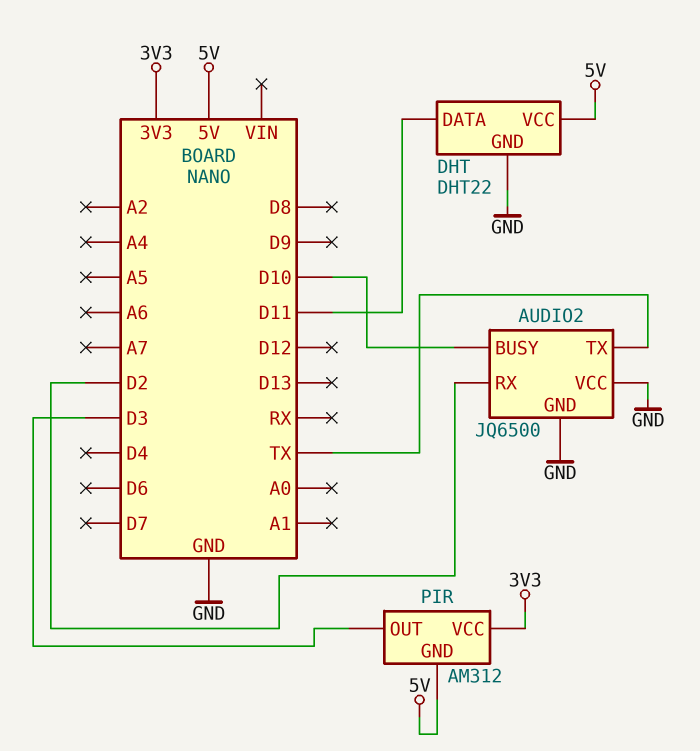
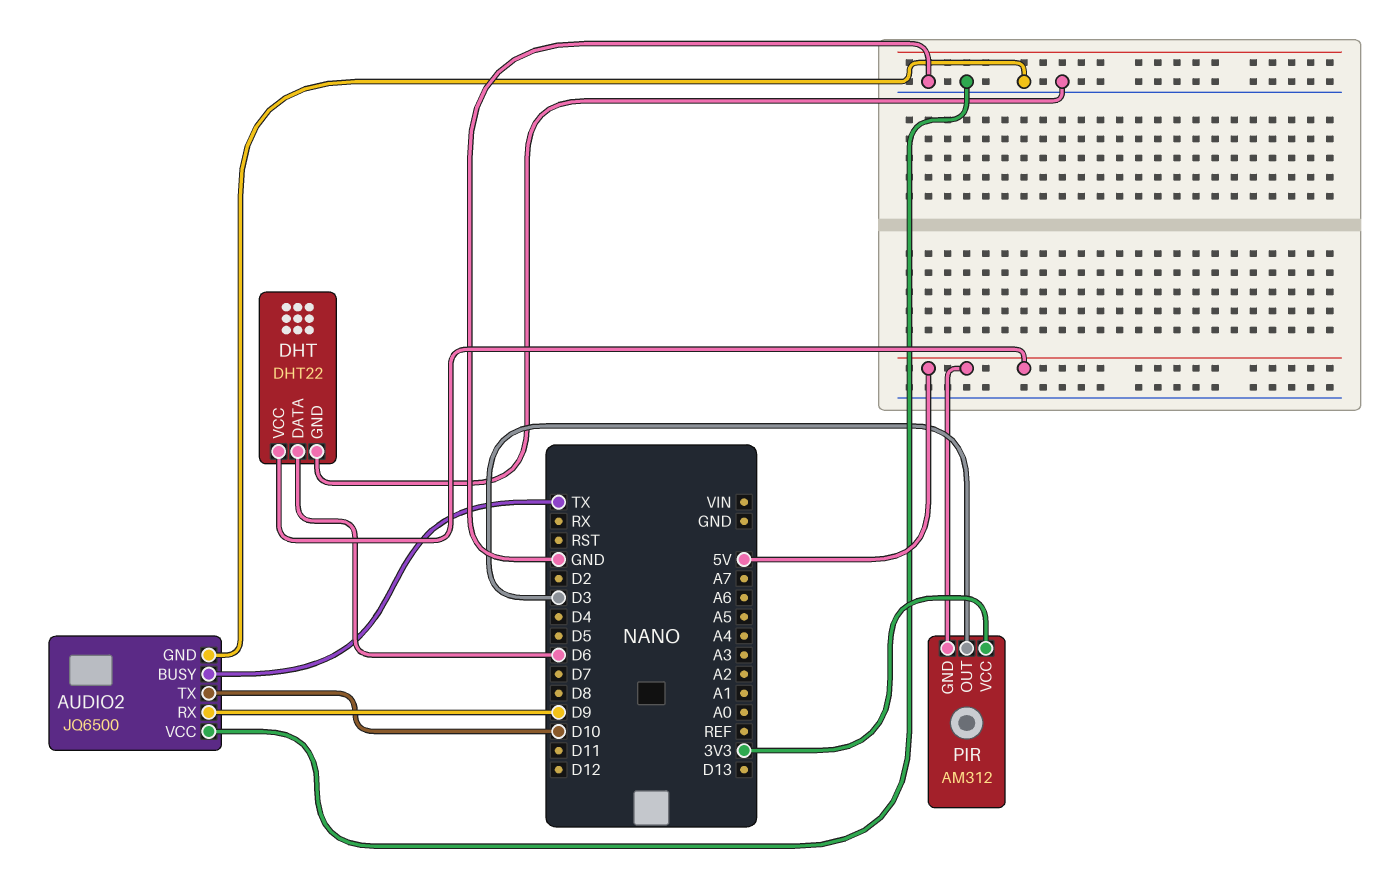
AUDIO2 pin BUSY: D10 -> TX
AUDIO2 pin RX: D2 -> D9
AUDIO2 pin TX: TX -> D10
DHT pin DATA: D11 -> D6

